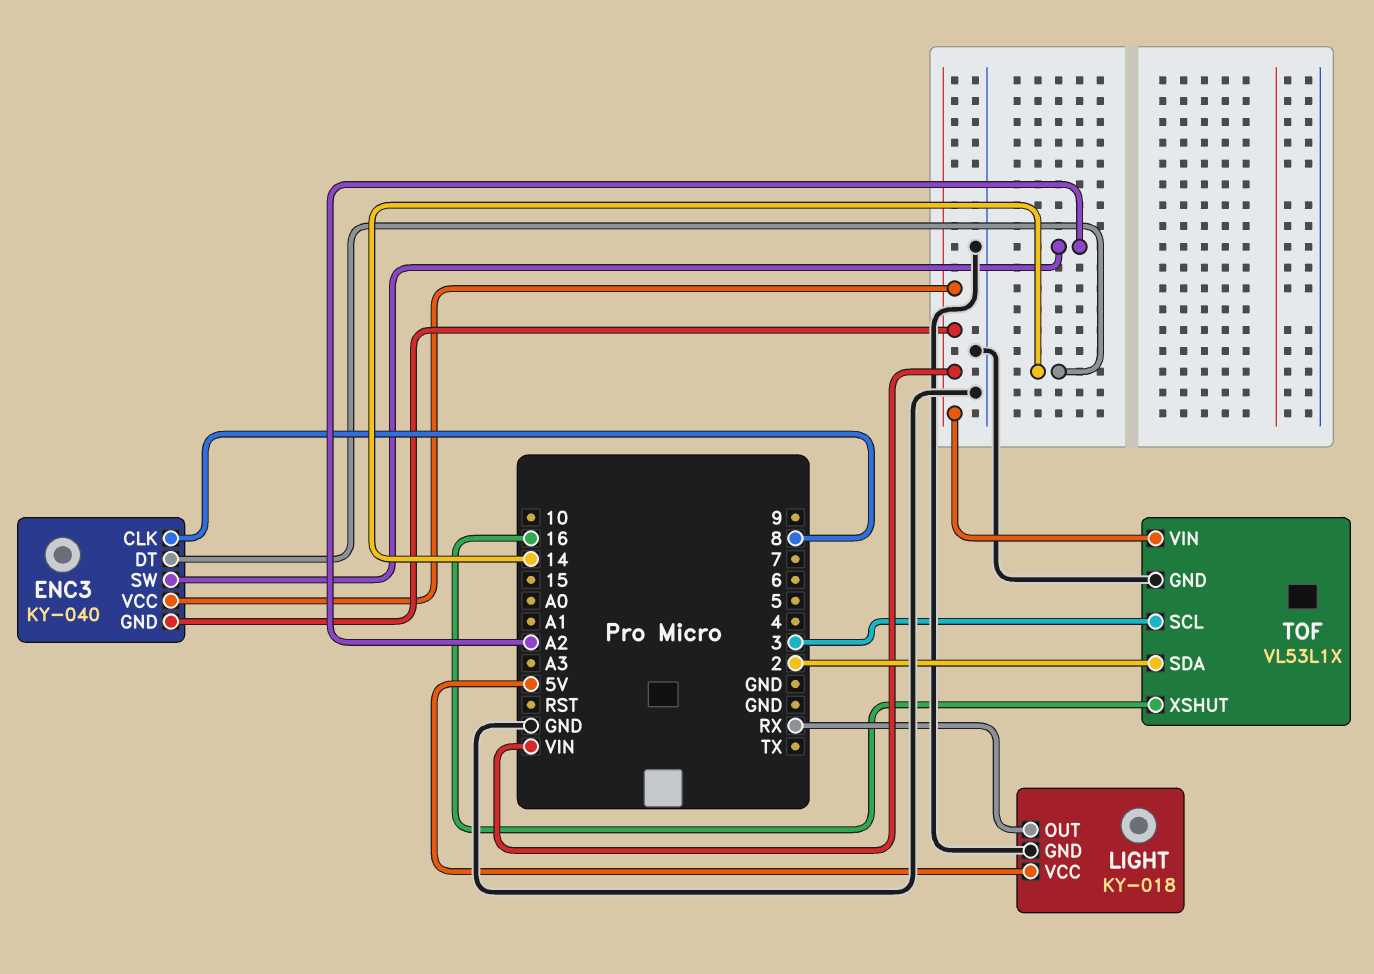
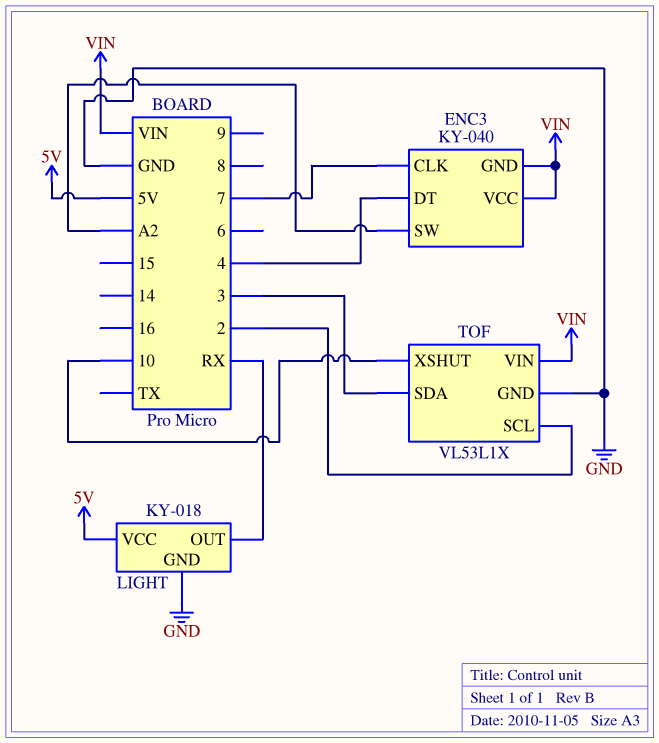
ENC3 pin CLK: 8 -> 7
ENC3 pin DT: 14 -> 4
TOF pin SCL: 3 -> 2
TOF pin SDA: 2 -> 3
TOF pin XSHUT: 16 -> 10

